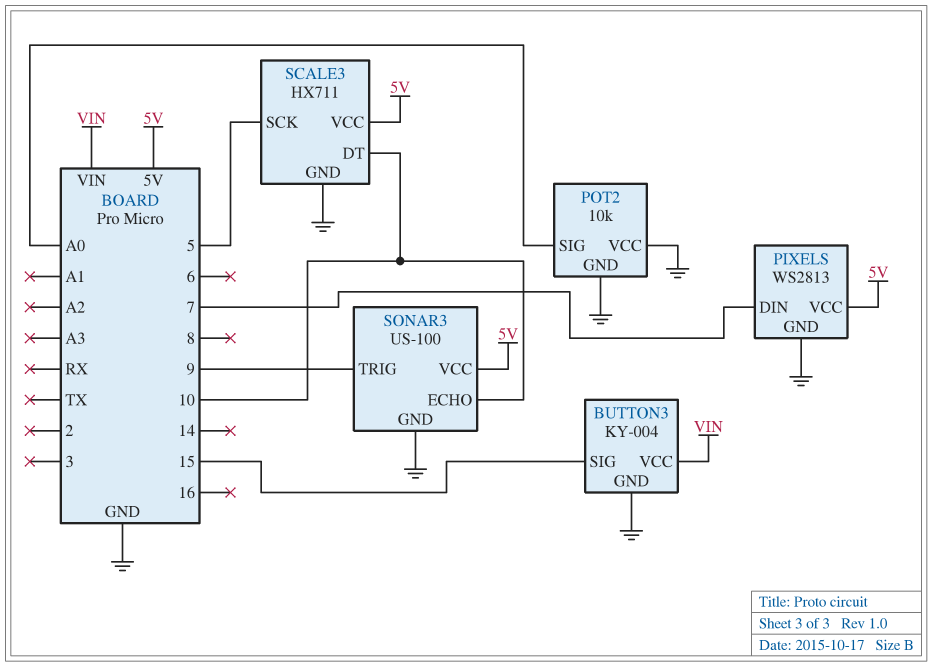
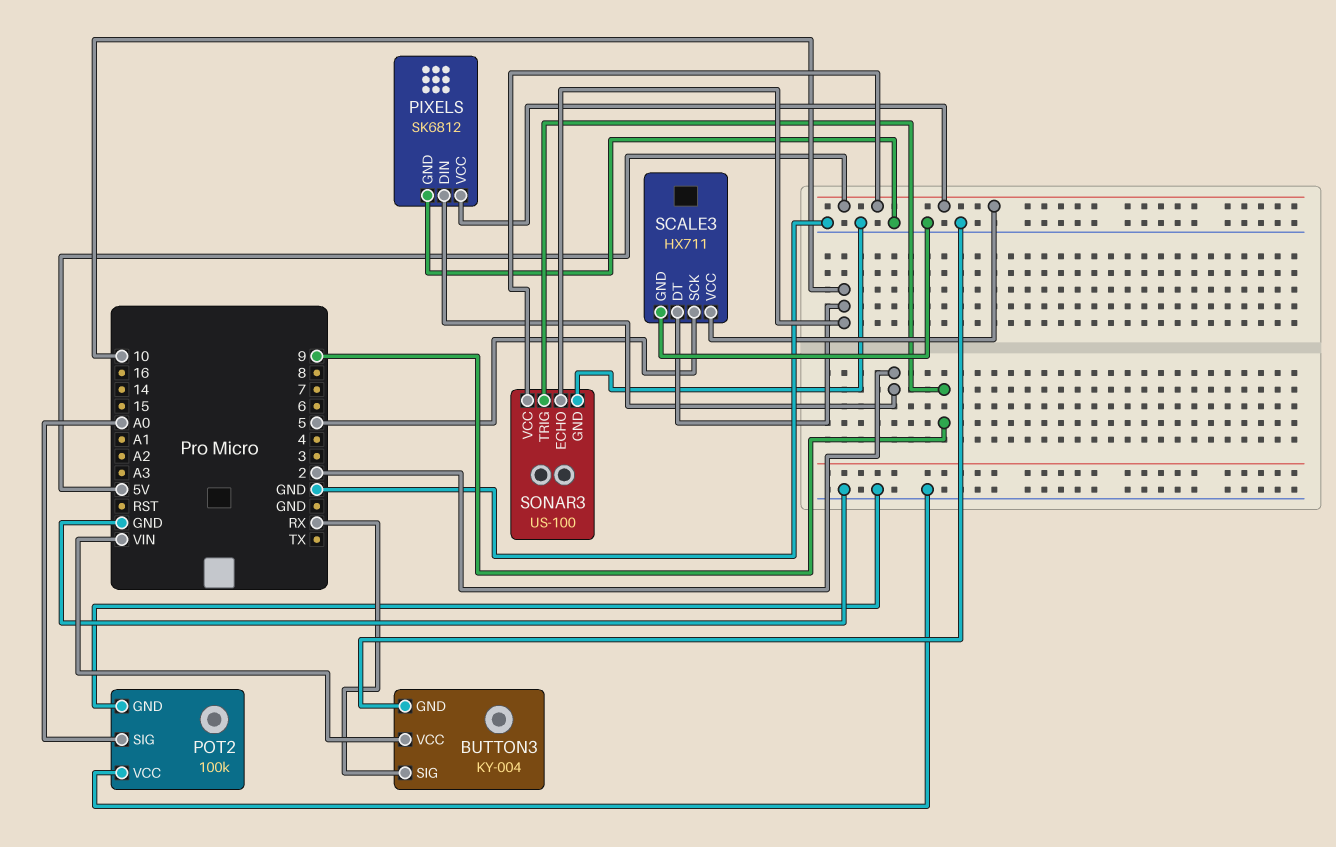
BUTTON3 pin SIG: 15 -> RX
PIXELS: WS2813 -> SK6812
PIXELS pin DIN: 7 -> 2
POT2: 10k -> 100k

